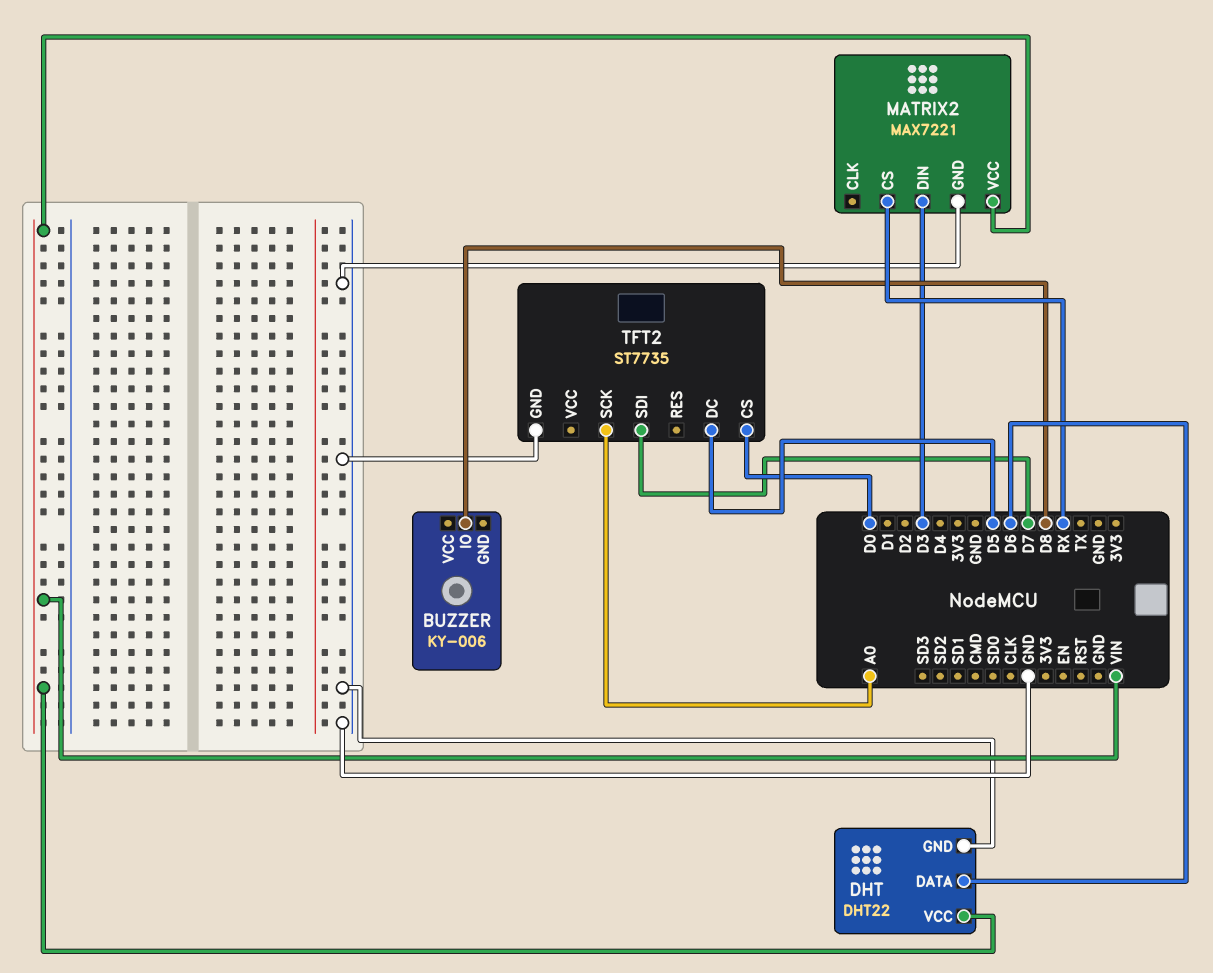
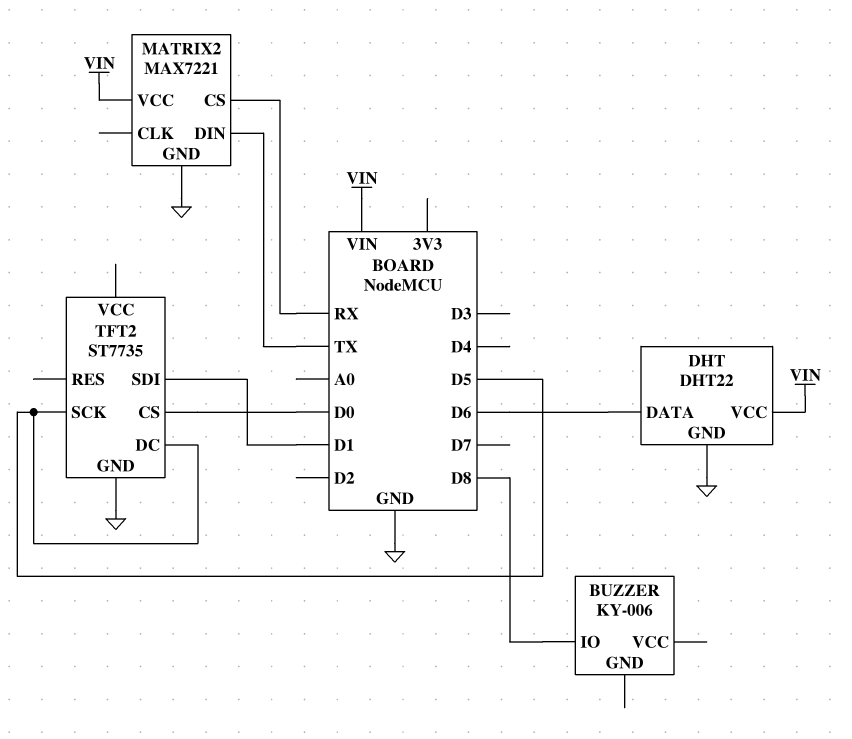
MATRIX2 pin DIN: D3 -> TX
TFT2 pin SCK: A0 -> D5
TFT2 pin SDI: D7 -> D1

